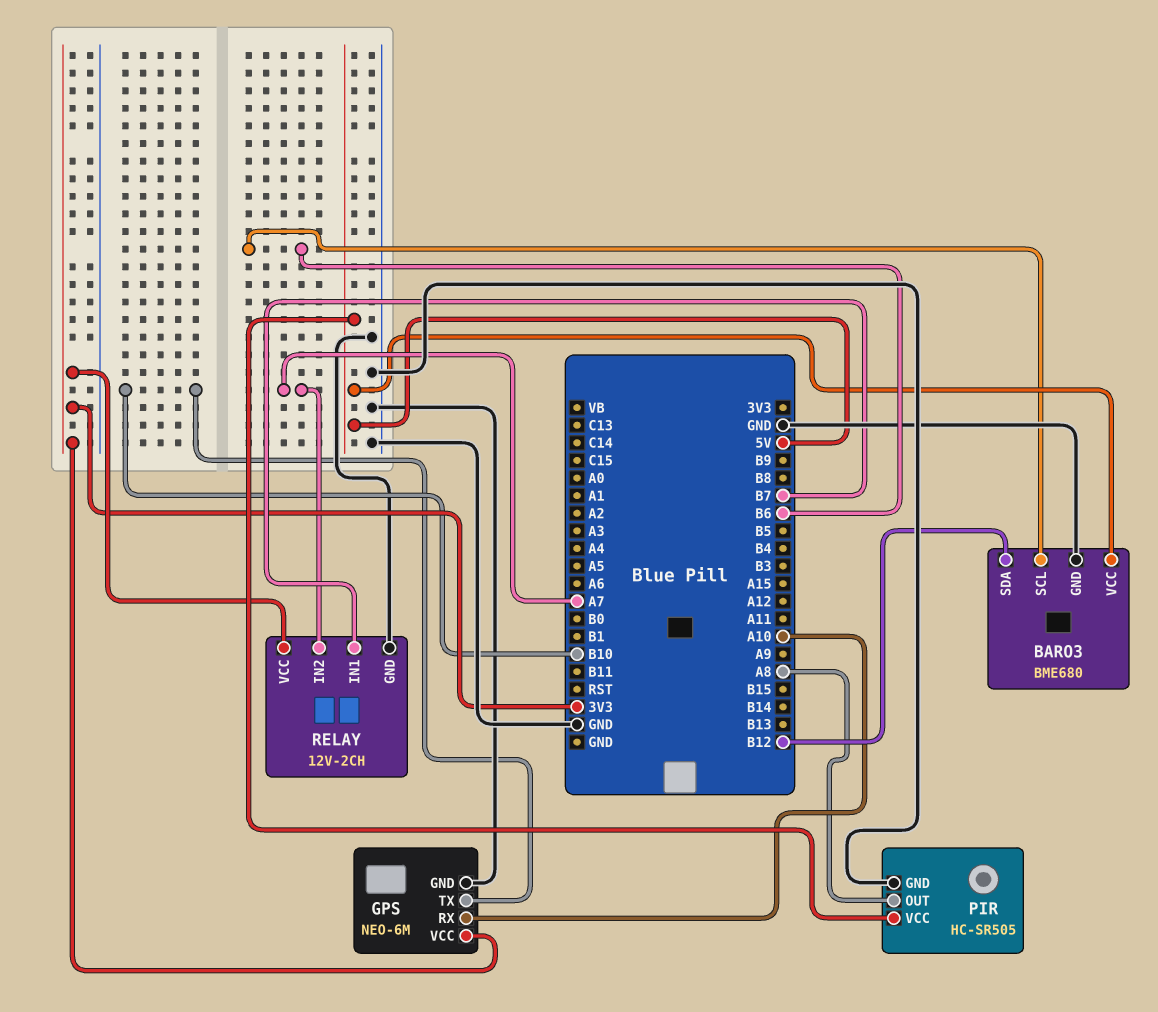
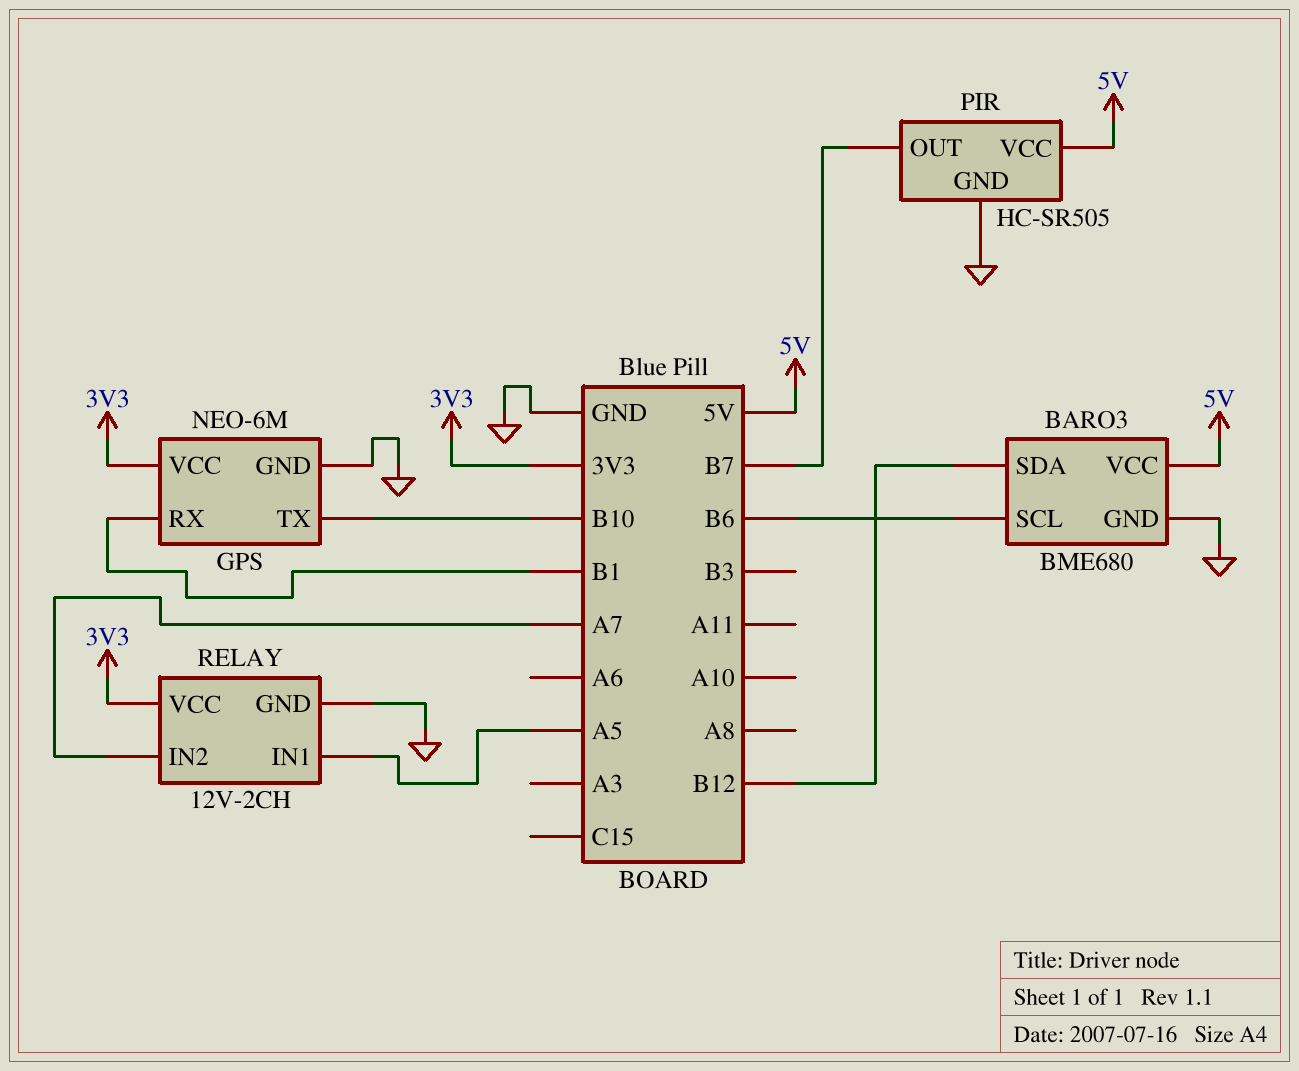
GPS pin RX: A10 -> B1
PIR pin OUT: A8 -> B7
RELAY pin IN1: B7 -> A5

